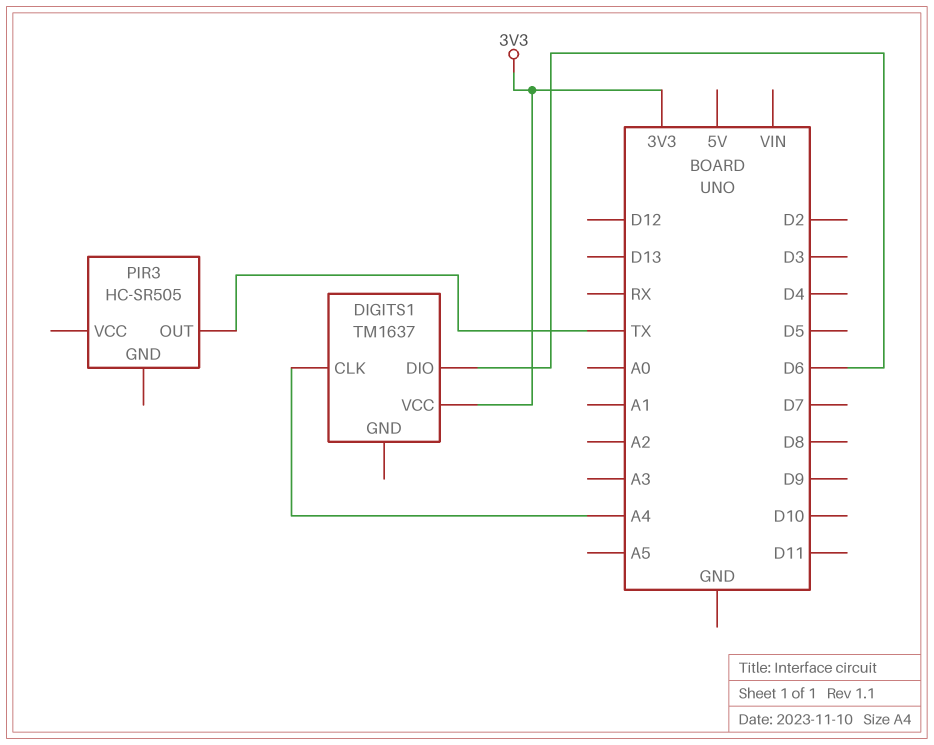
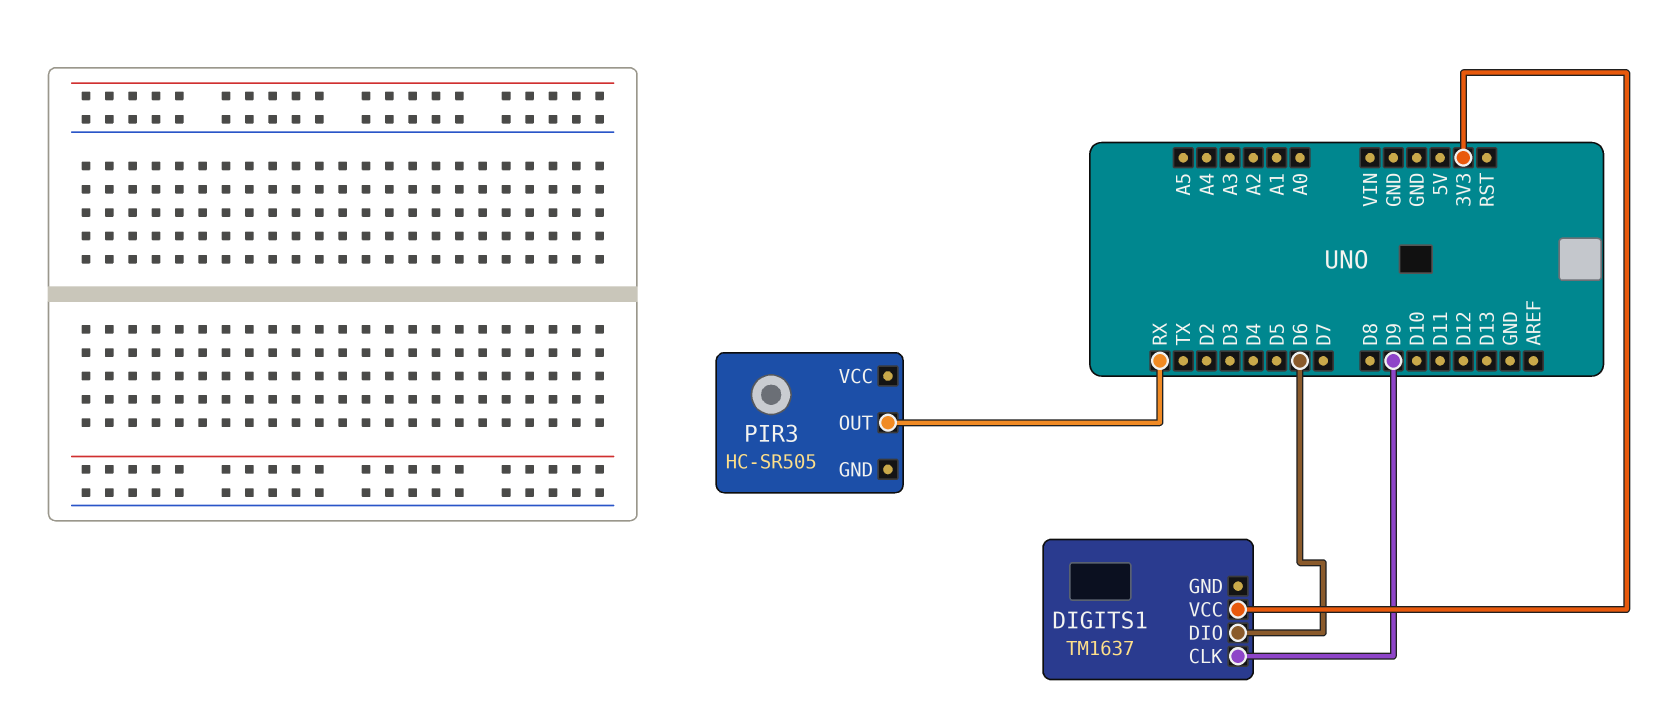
DIGITS1 pin CLK: A4 -> D9
PIR3 pin OUT: TX -> RX

